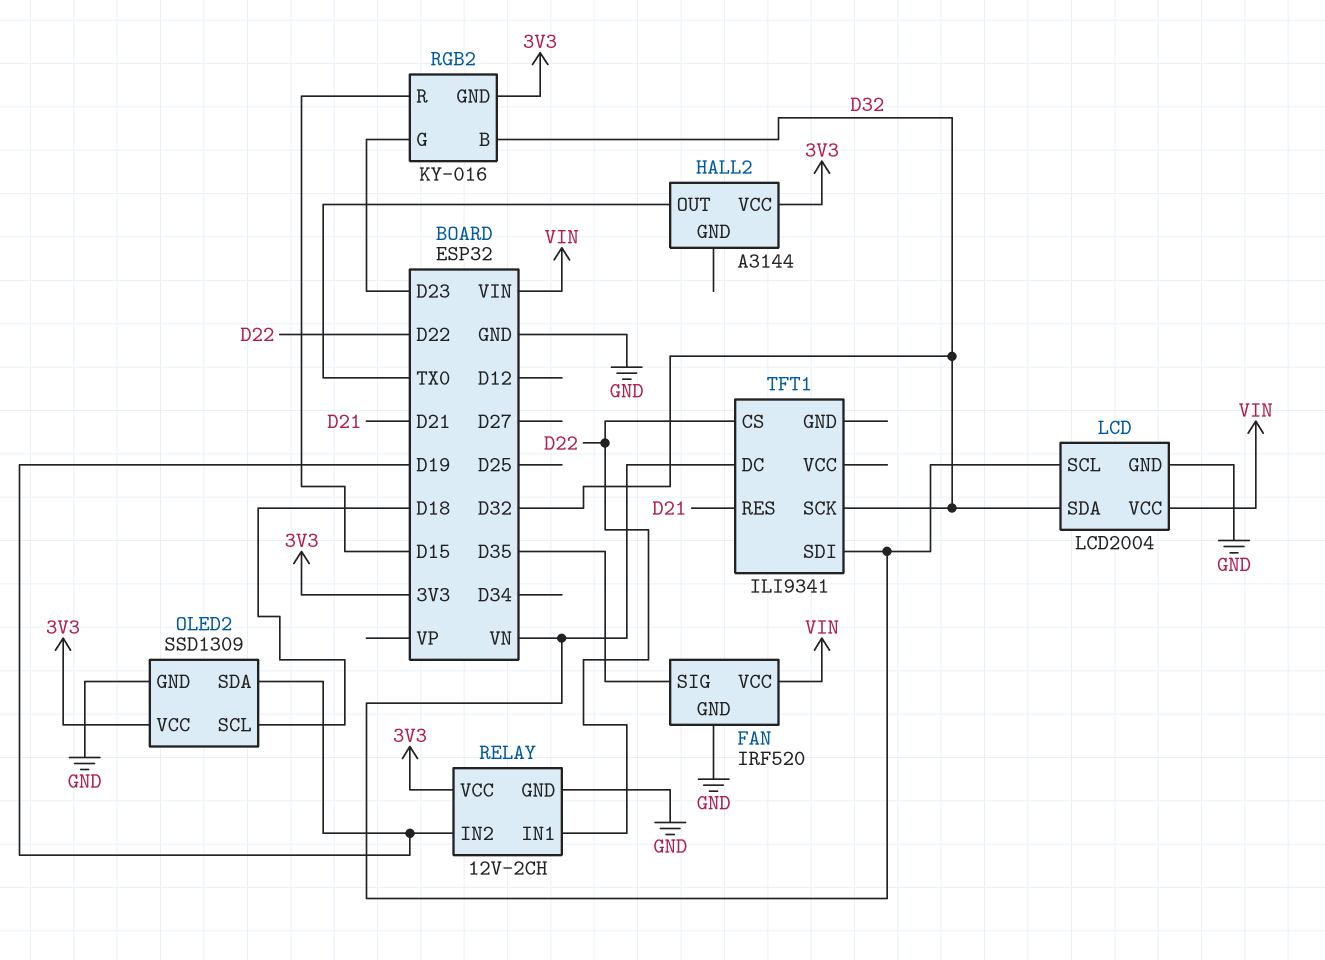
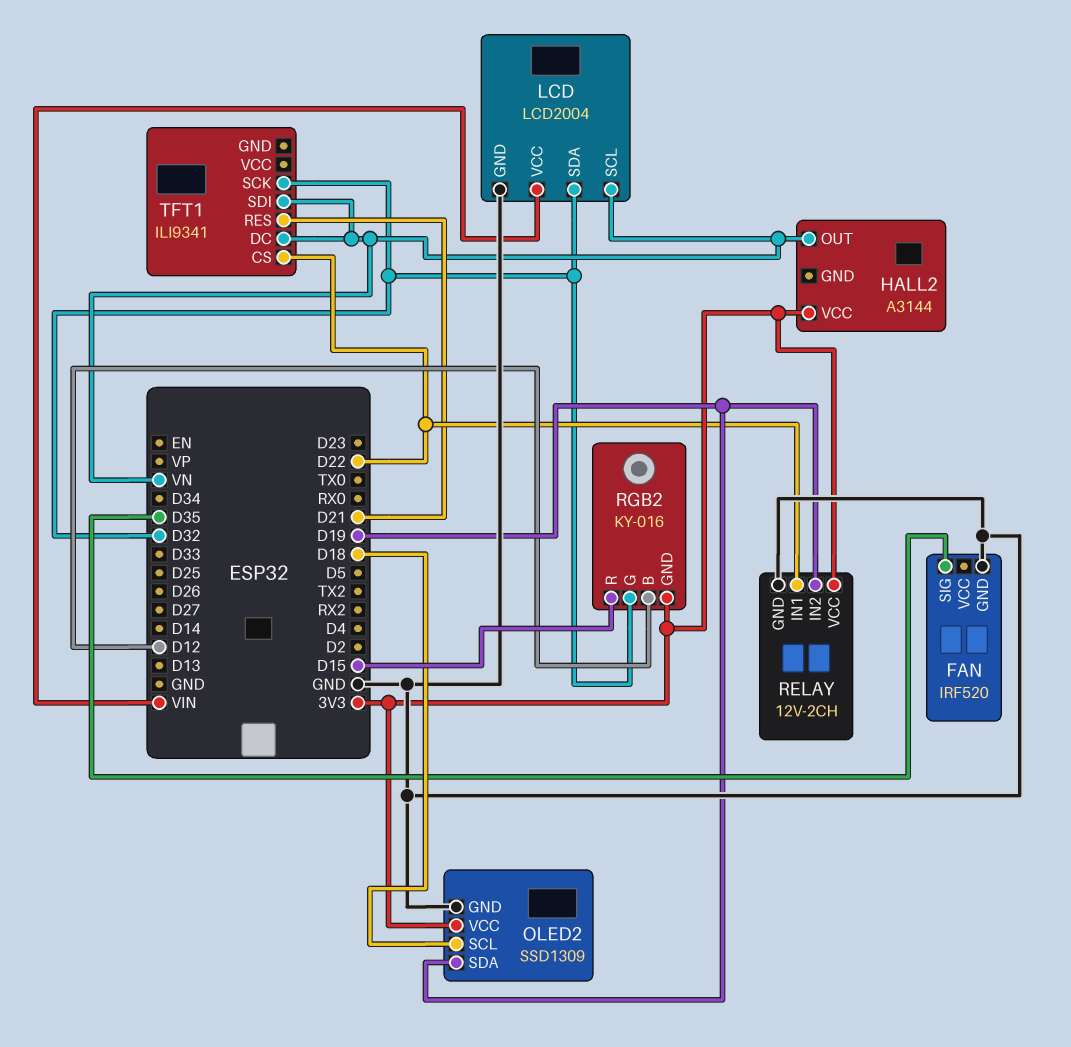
FAN pin VCC: VIN -> none
HALL2 pin OUT: TX0 -> VN
RGB2 pin B: D32 -> D12
RGB2 pin G: D23 -> D32

